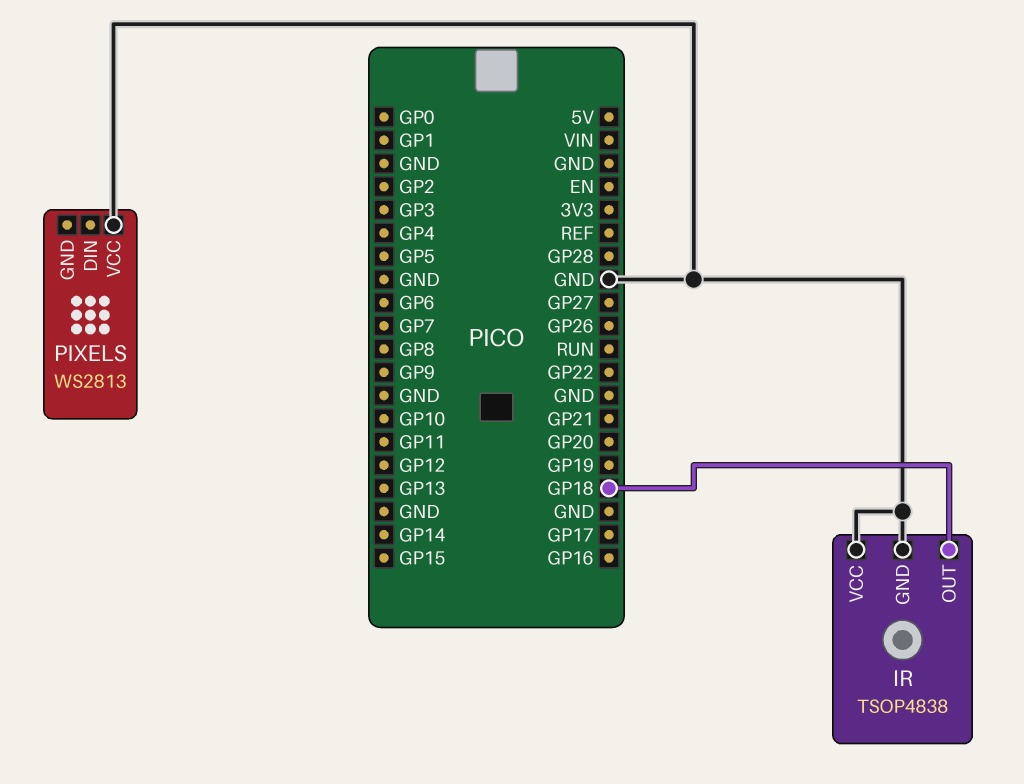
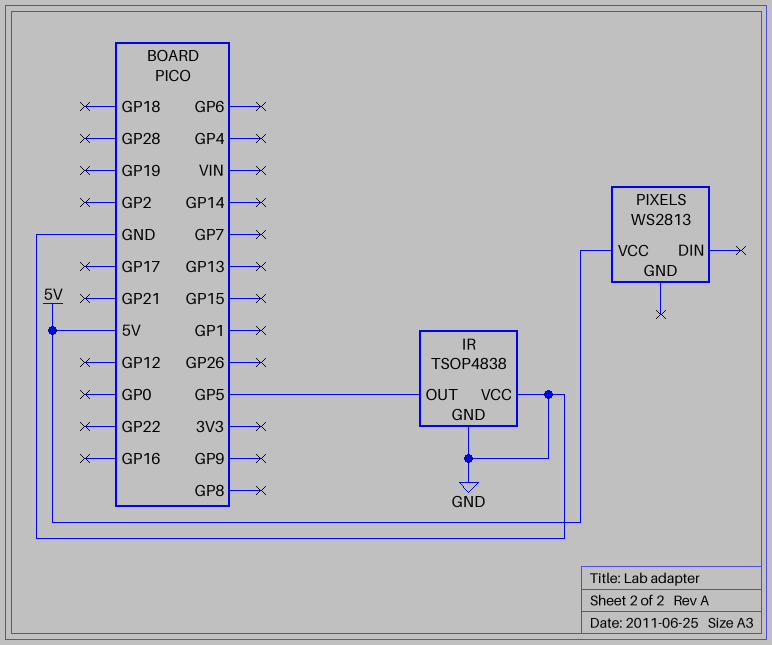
IR pin OUT: GP18 -> GP5
PIXELS pin VCC: GND -> 5V

